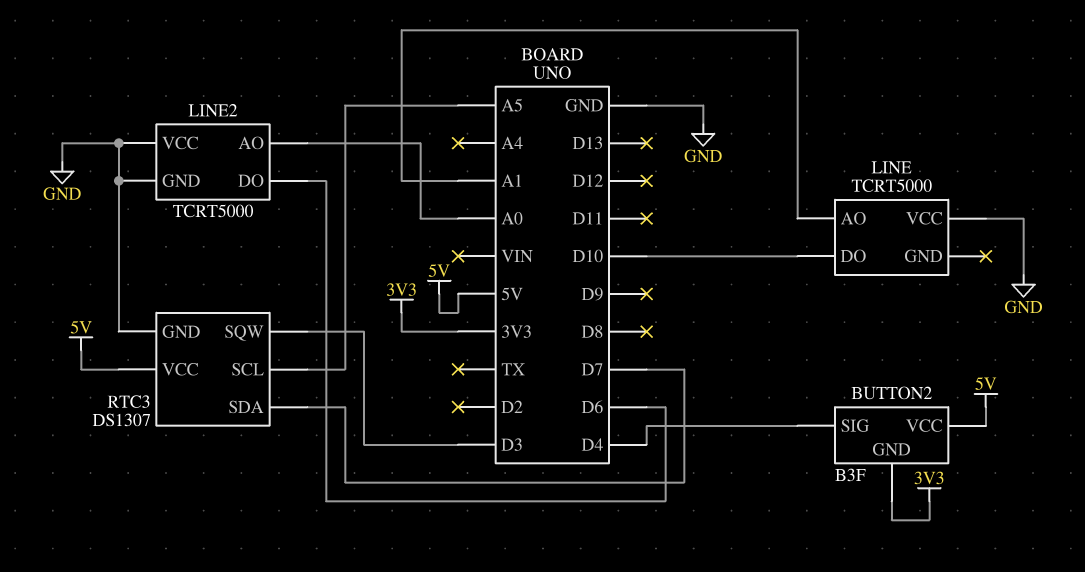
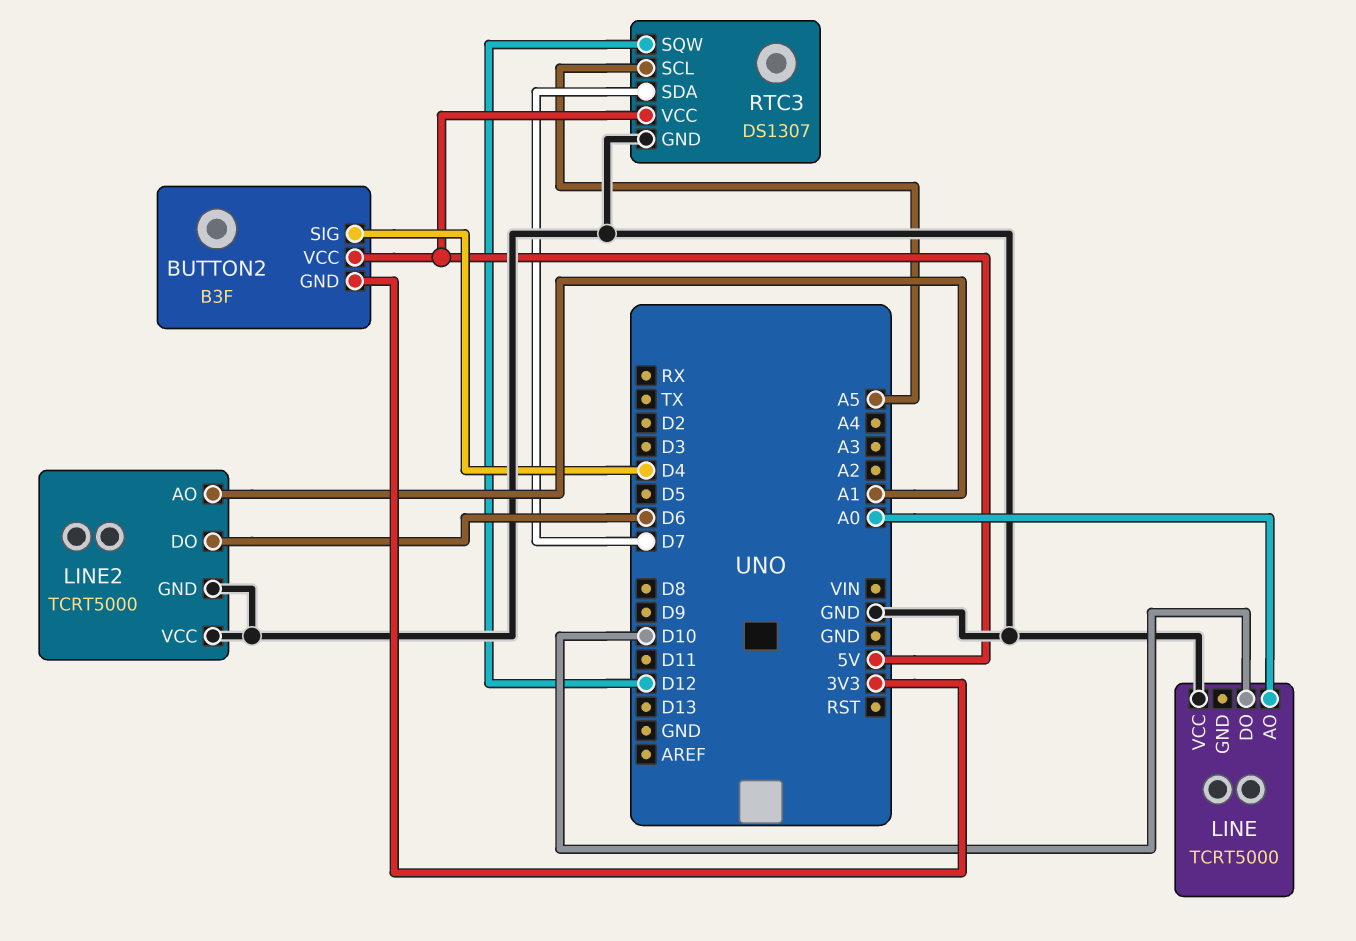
LINE pin AO: A1 -> A0
LINE2 pin AO: A0 -> A1
RTC3 pin SQW: D3 -> D12

